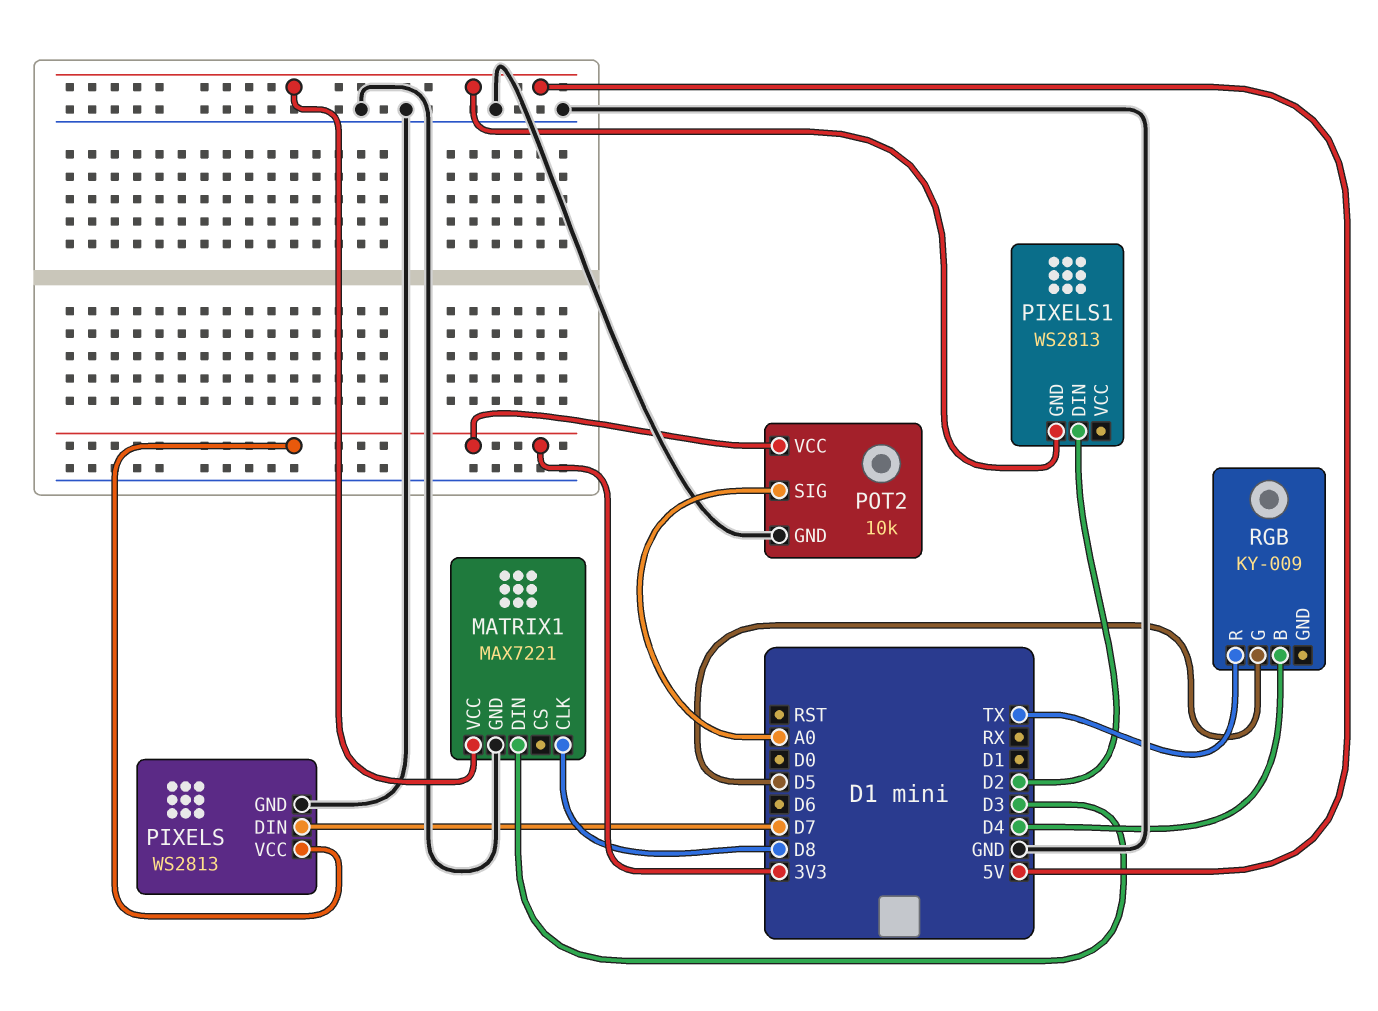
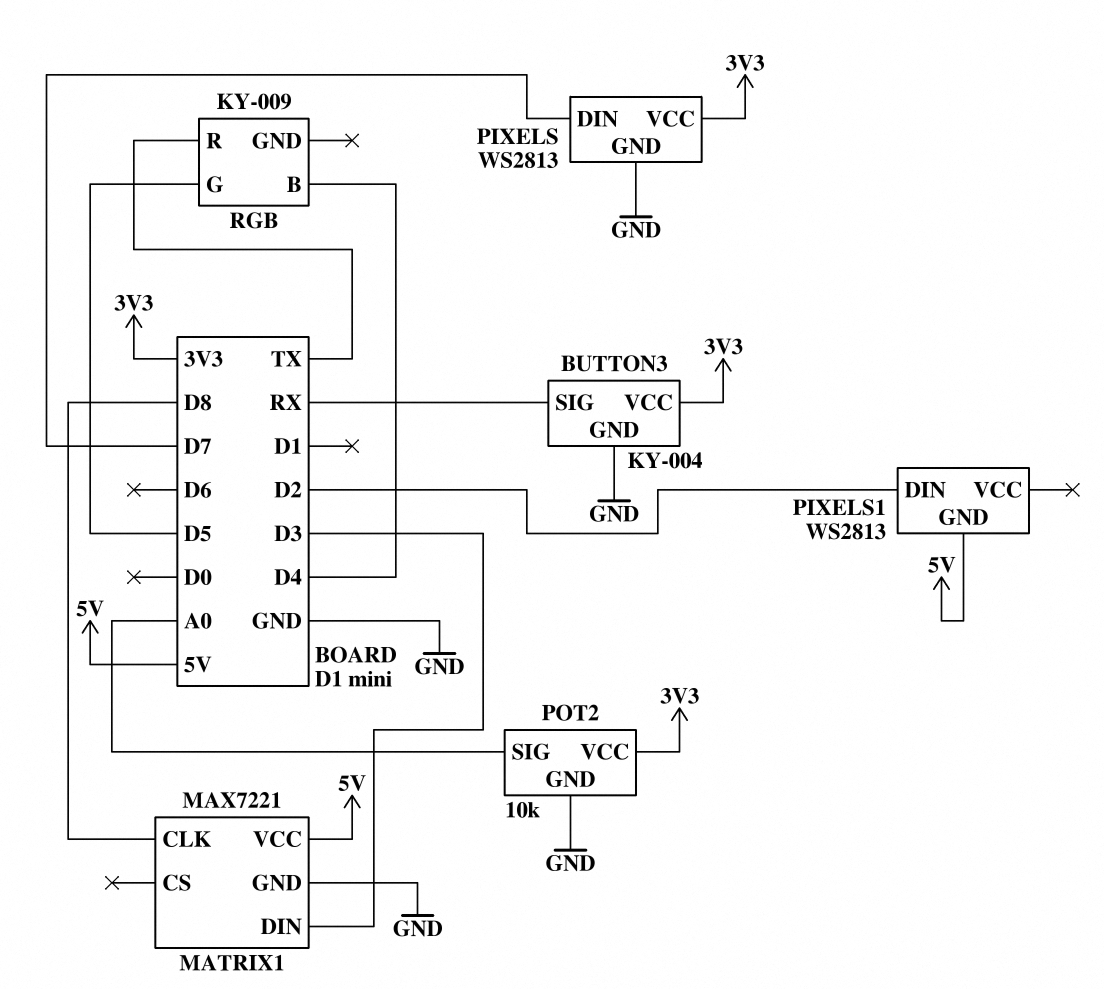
BUTTON3: none -> KY-004
BUTTON3 pin GND: none -> GND
BUTTON3 pin SIG: none -> RX
BUTTON3 pin VCC: none -> 3V3

